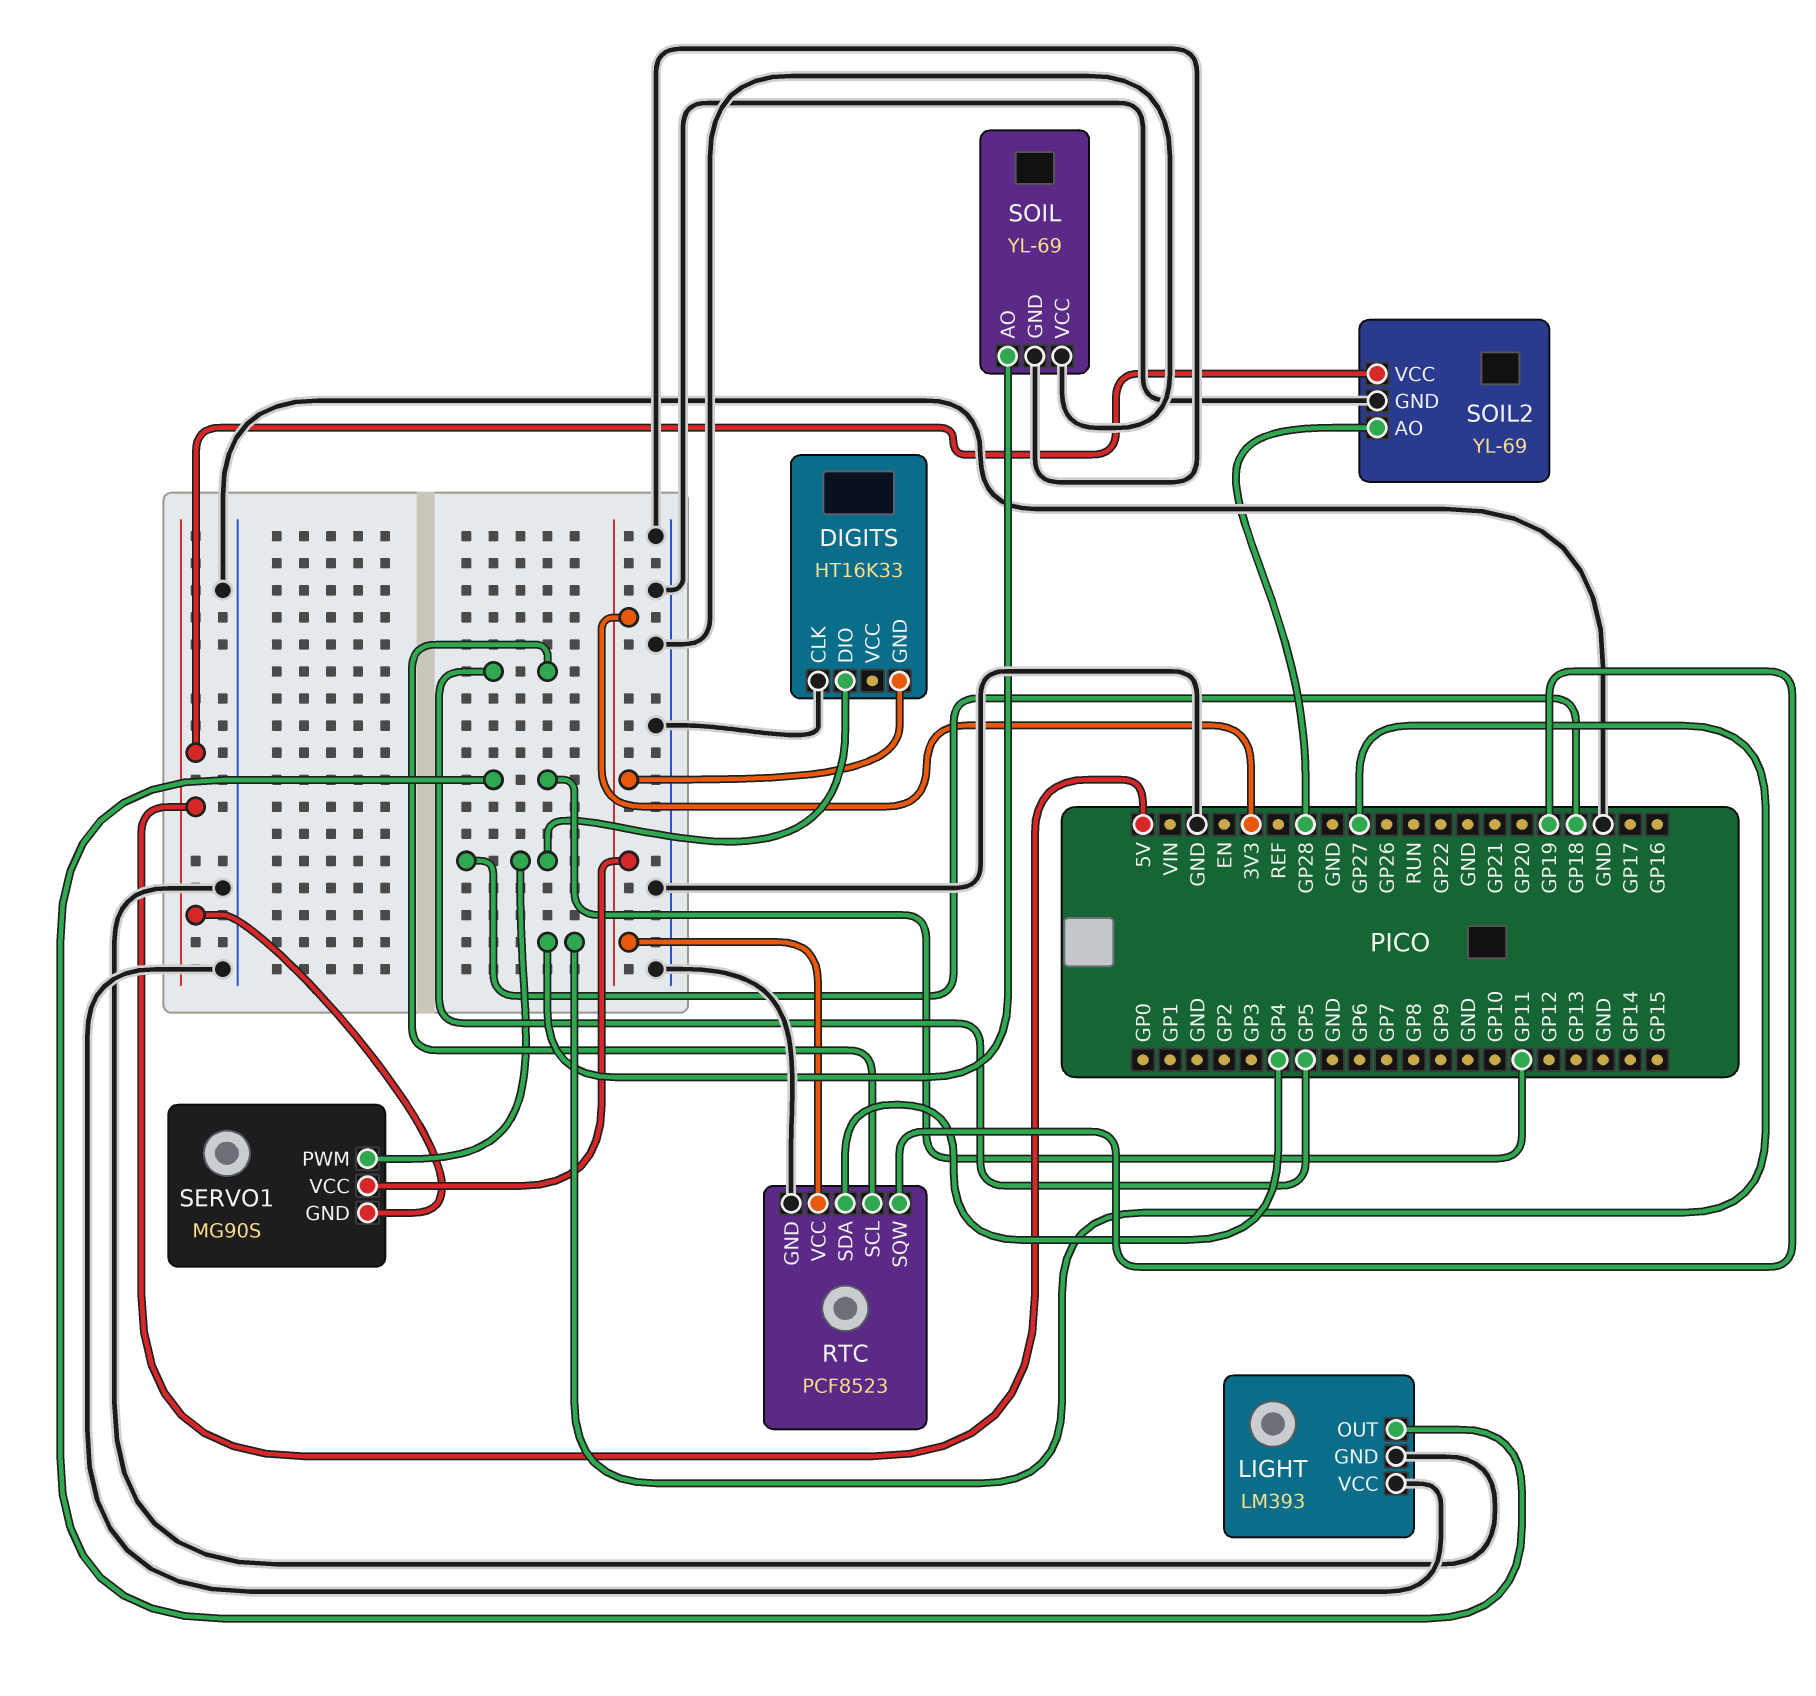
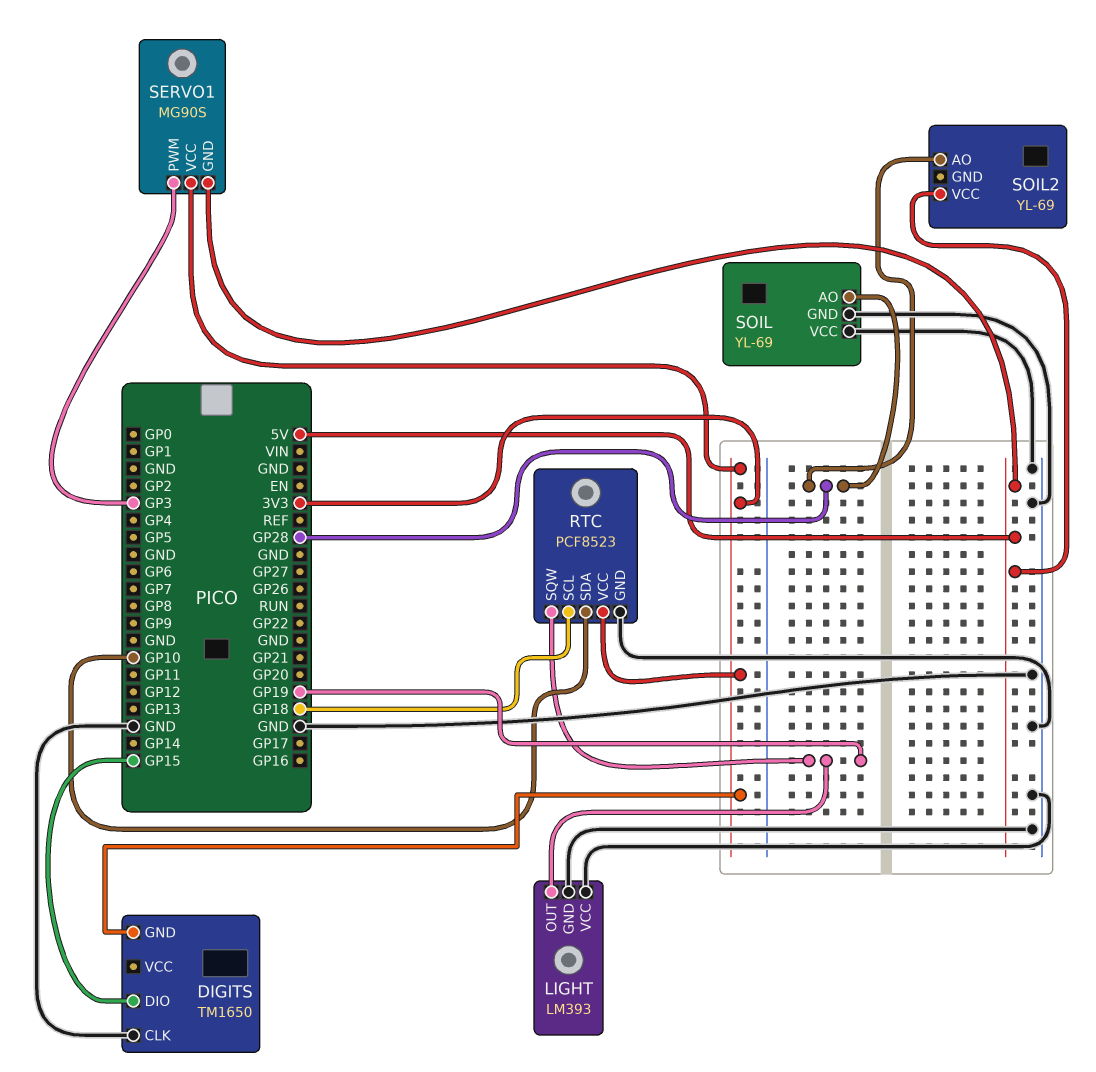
DIGITS: HT16K33 -> TM1650
DIGITS pin DIO: GP18 -> GP15
LIGHT pin OUT: GP11 -> GP19
RTC pin SCL: GP5 -> GP18
RTC pin SDA: GP4 -> GP10
SERVO1 pin PWM: GP18 -> GP3
SOIL pin AO: GP27 -> GP28
SOIL2 pin GND: GND -> none

